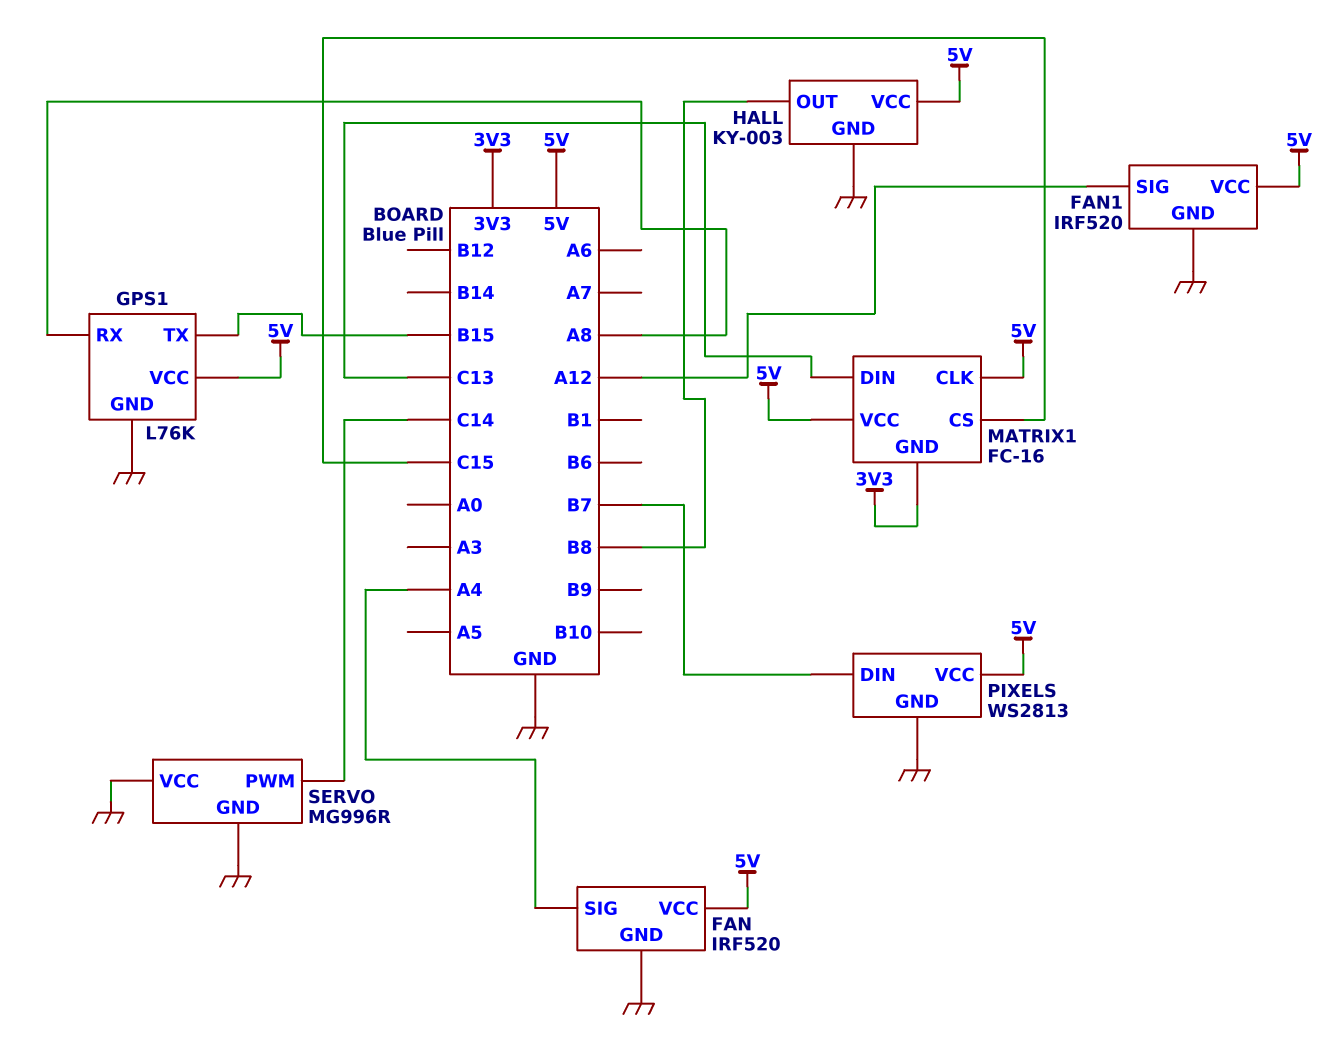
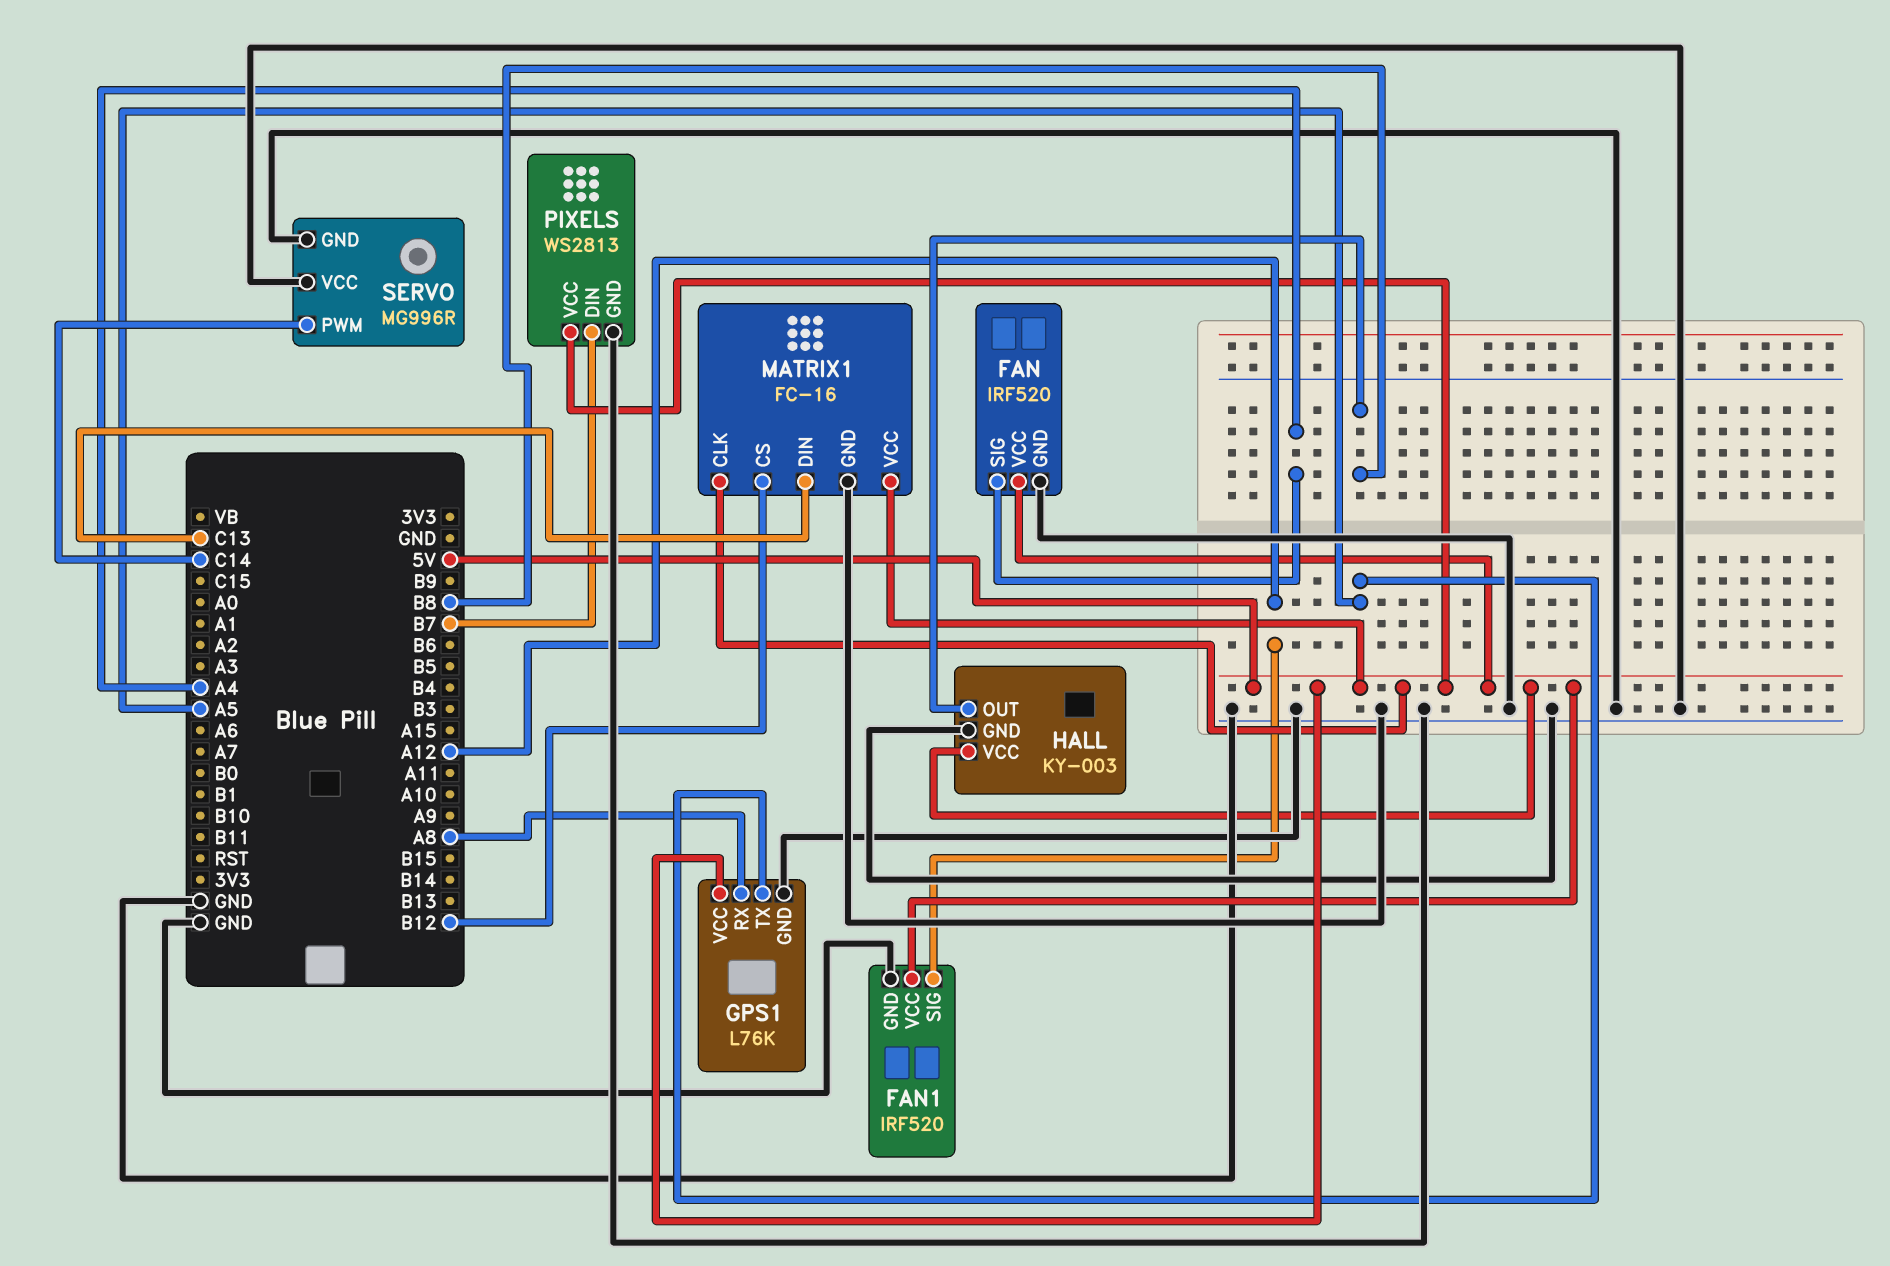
GPS1 pin TX: B15 -> A5
MATRIX1 pin CS: C15 -> B12
MATRIX1 pin GND: 3V3 -> GND

